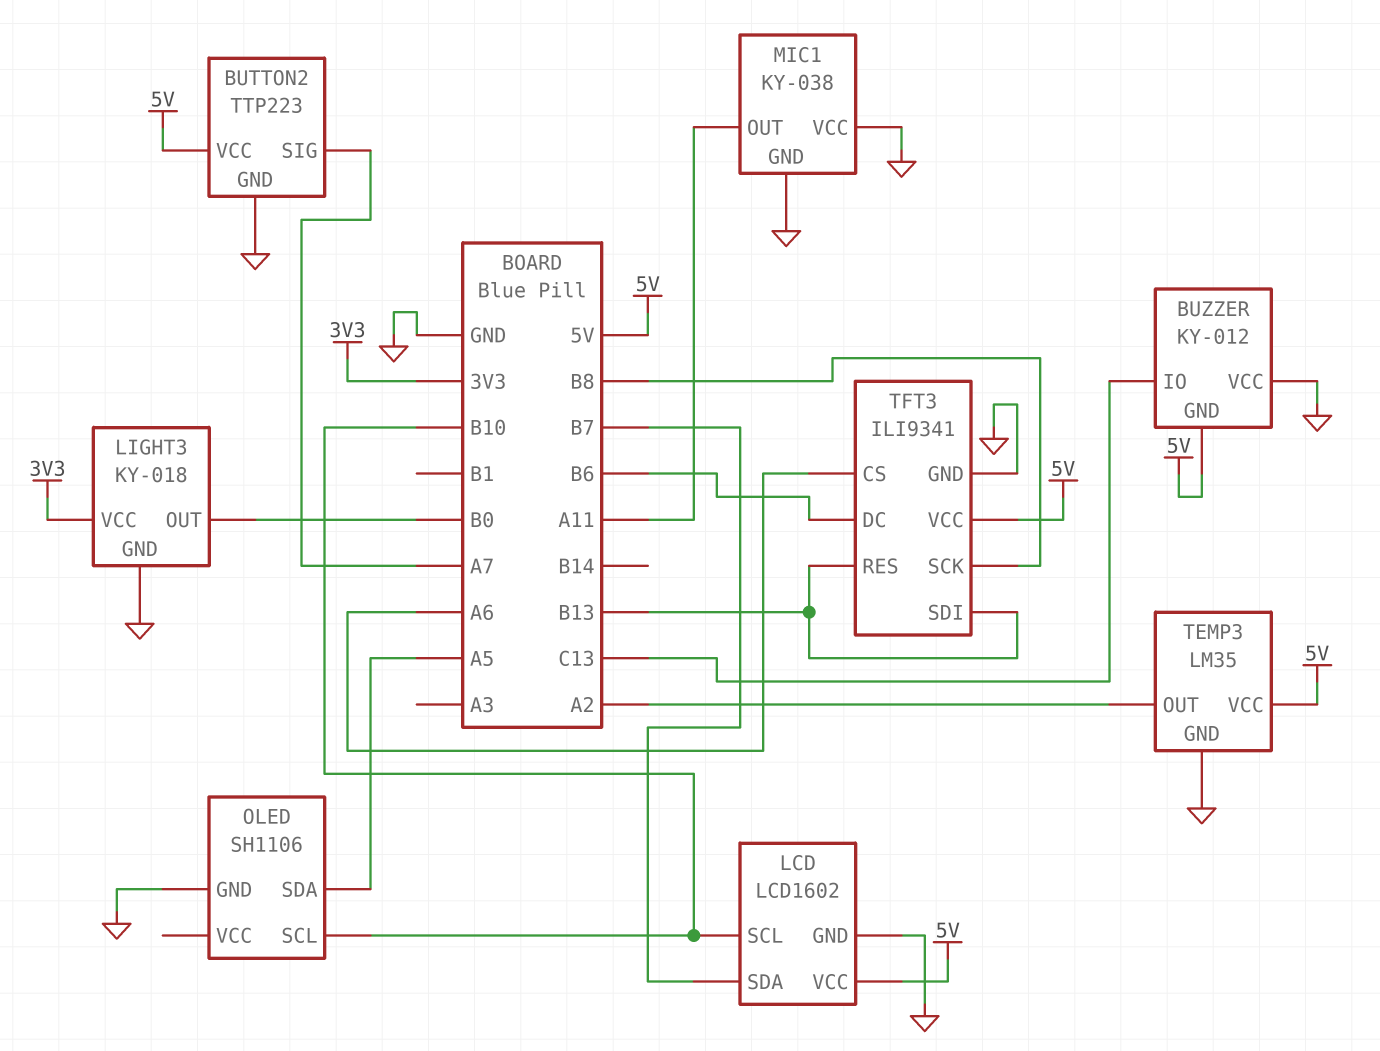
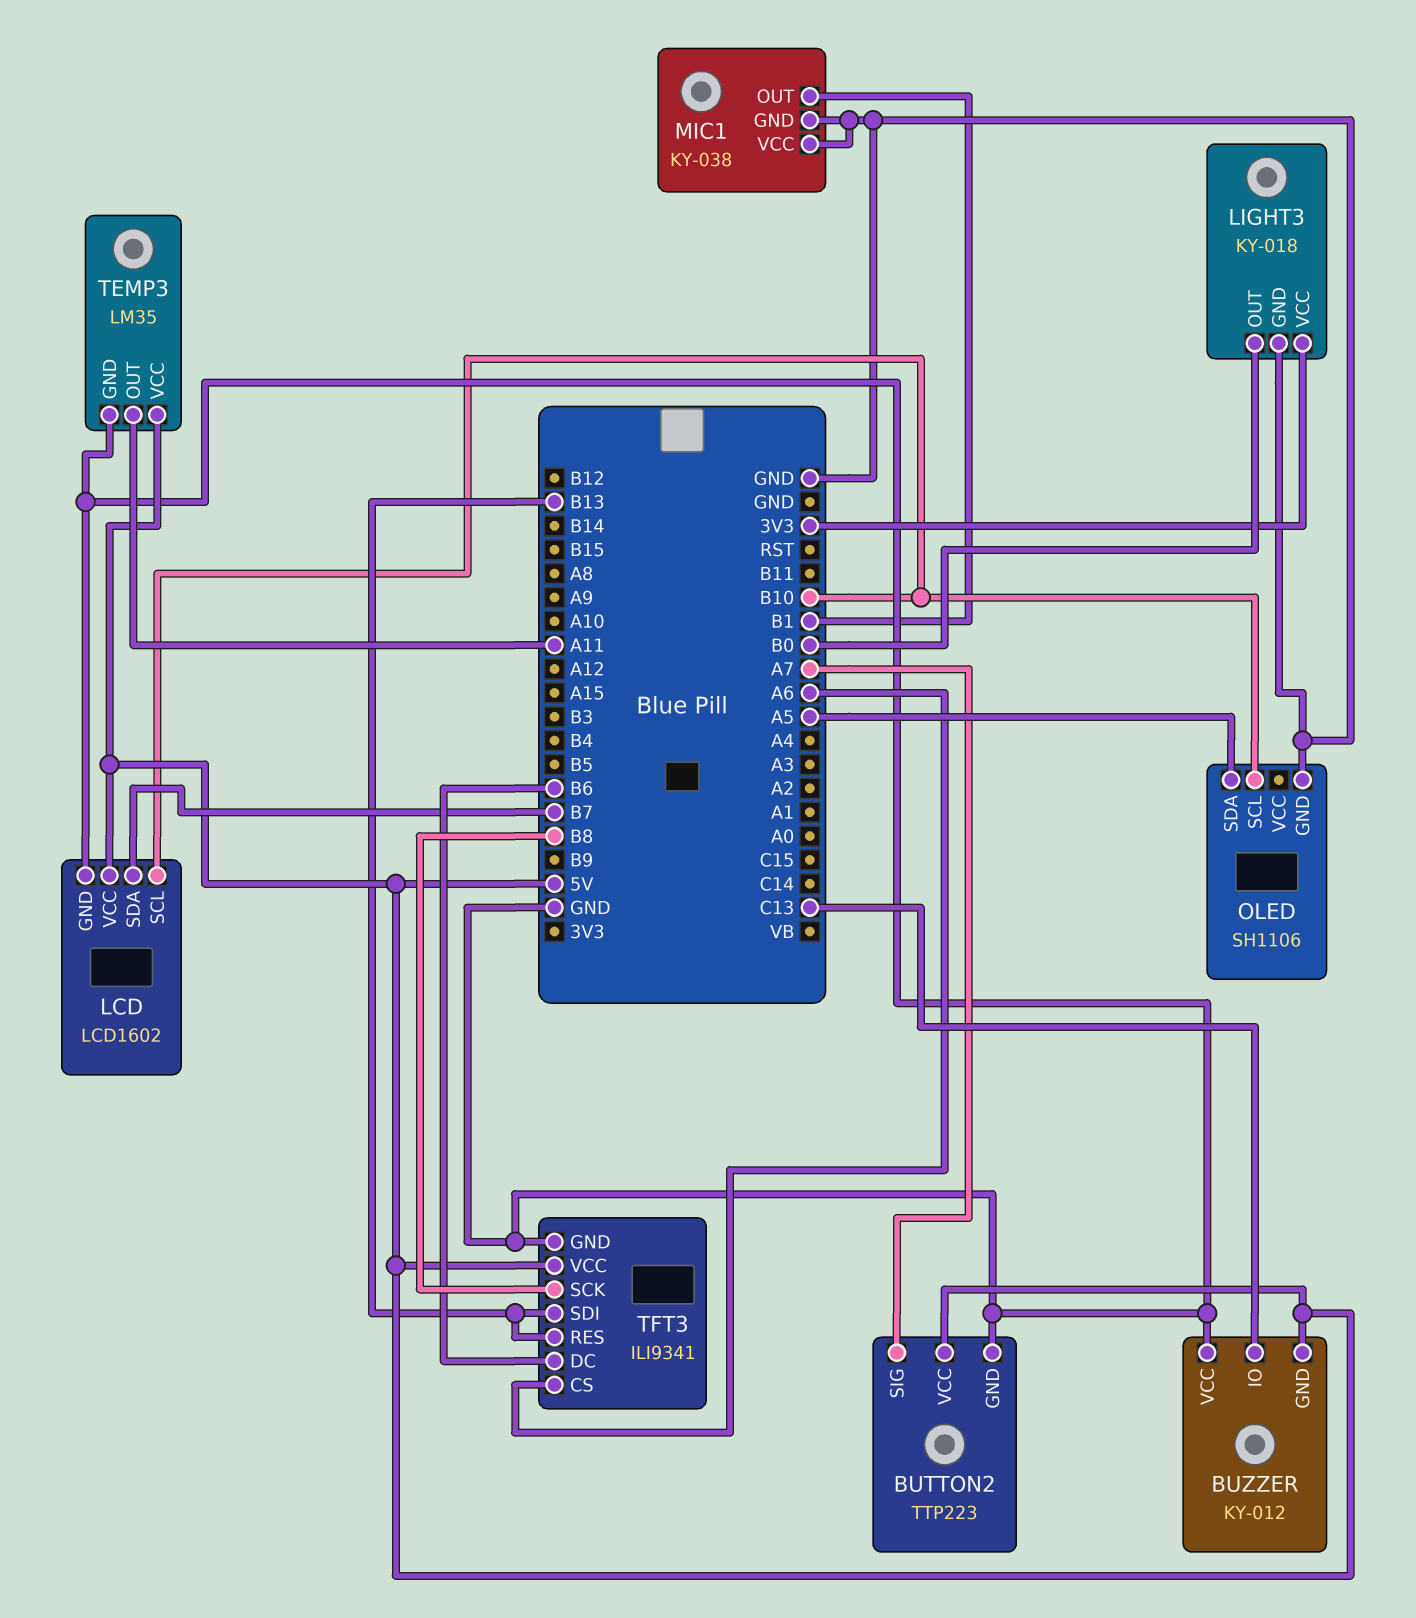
MIC1 pin OUT: A11 -> B1
TEMP3 pin OUT: A2 -> A11

